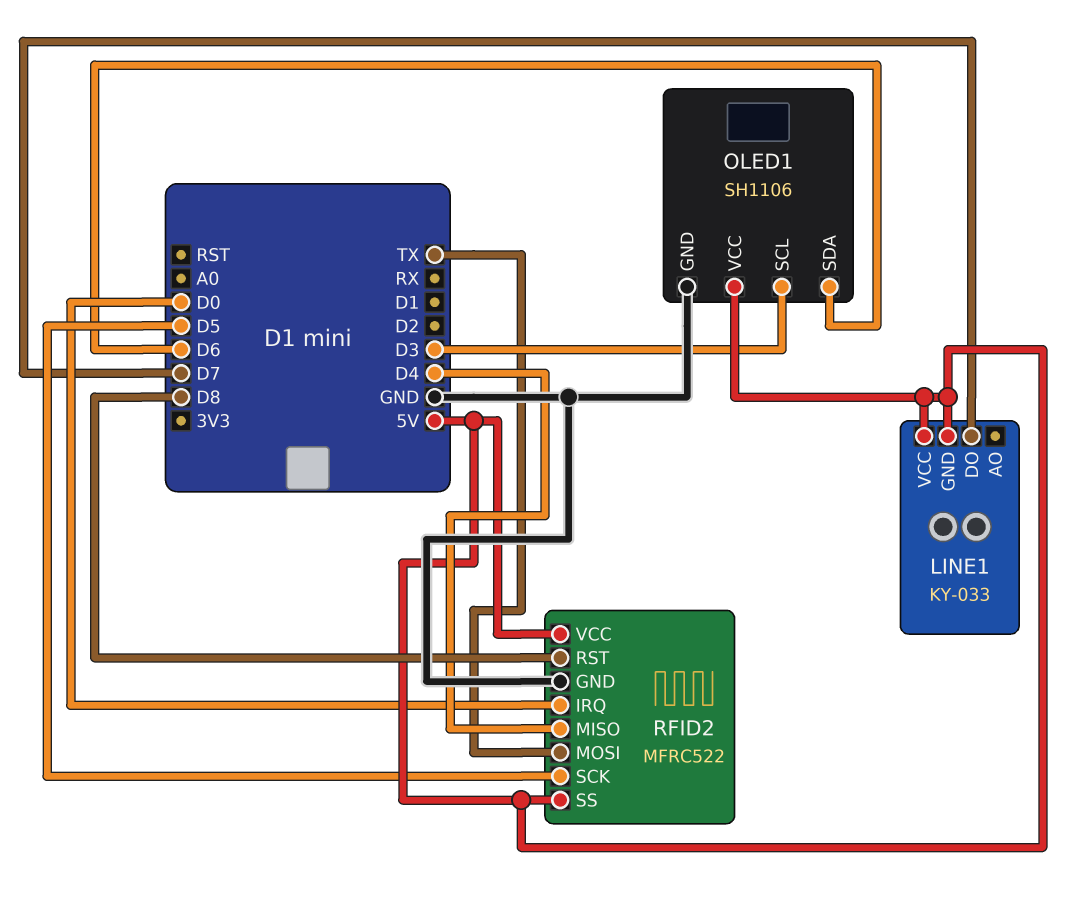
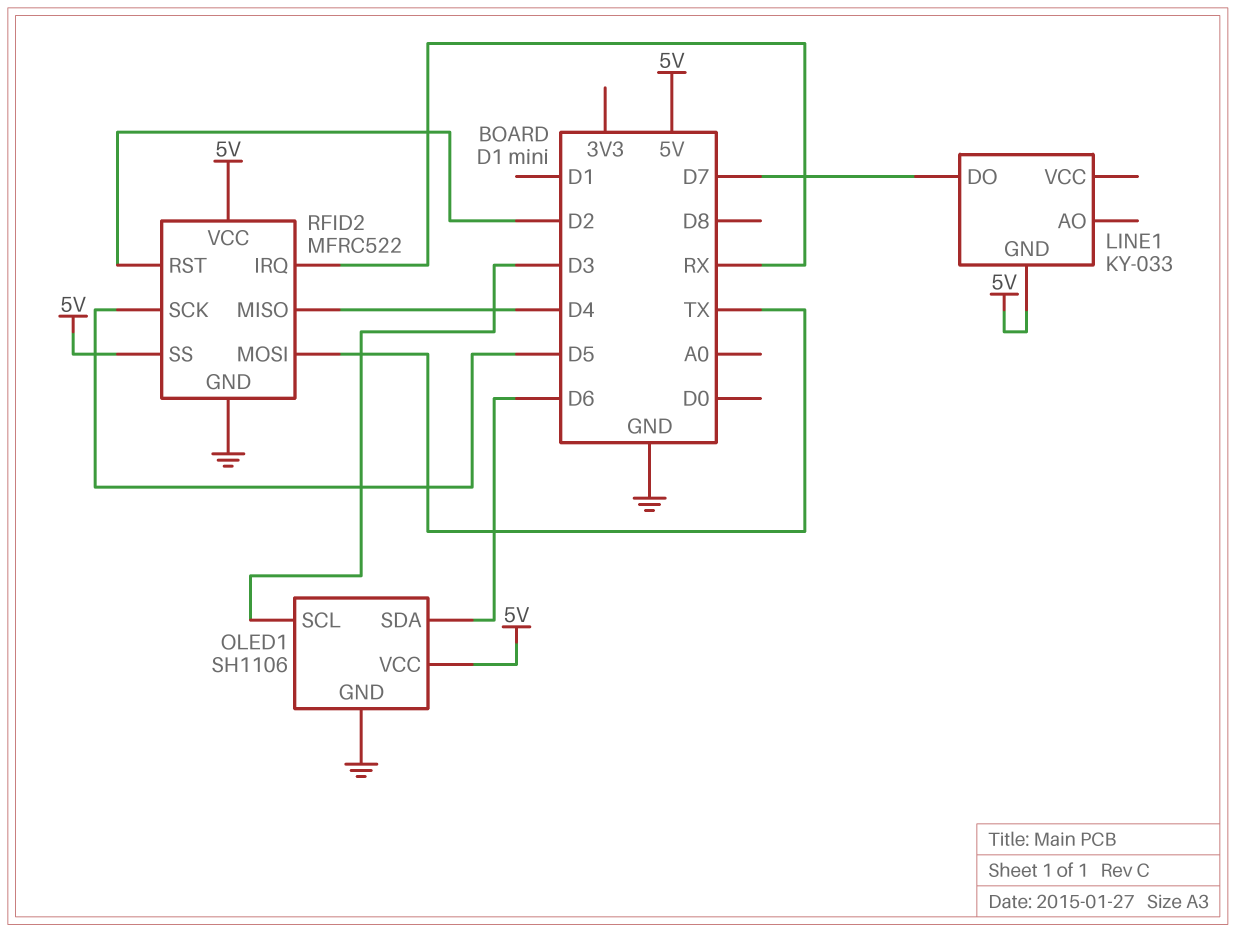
LINE1 pin VCC: 5V -> none
RFID2 pin IRQ: D0 -> RX
RFID2 pin RST: D8 -> D2

